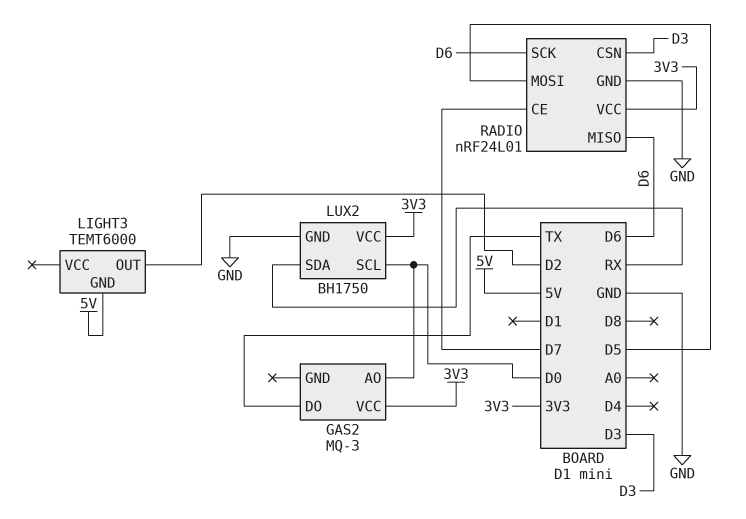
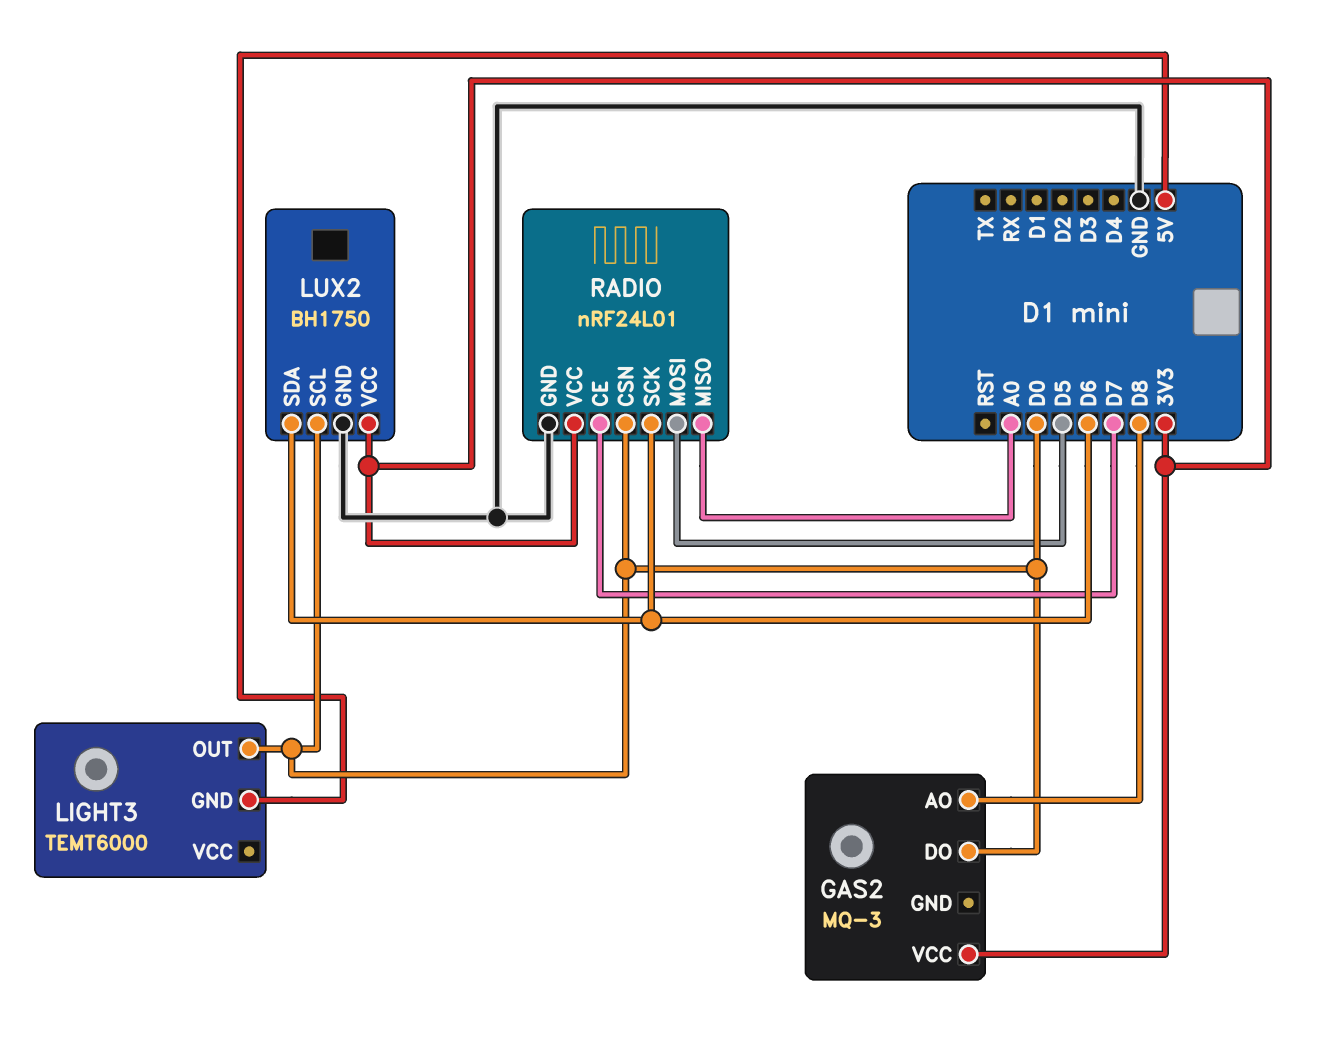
GAS2 pin AO: D0 -> D8
GAS2 pin DO: TX -> D0
LIGHT3 pin OUT: D2 -> D0
LUX2 pin SDA: RX -> D6
RADIO pin CSN: D3 -> D0
RADIO pin MISO: D6 -> A0

